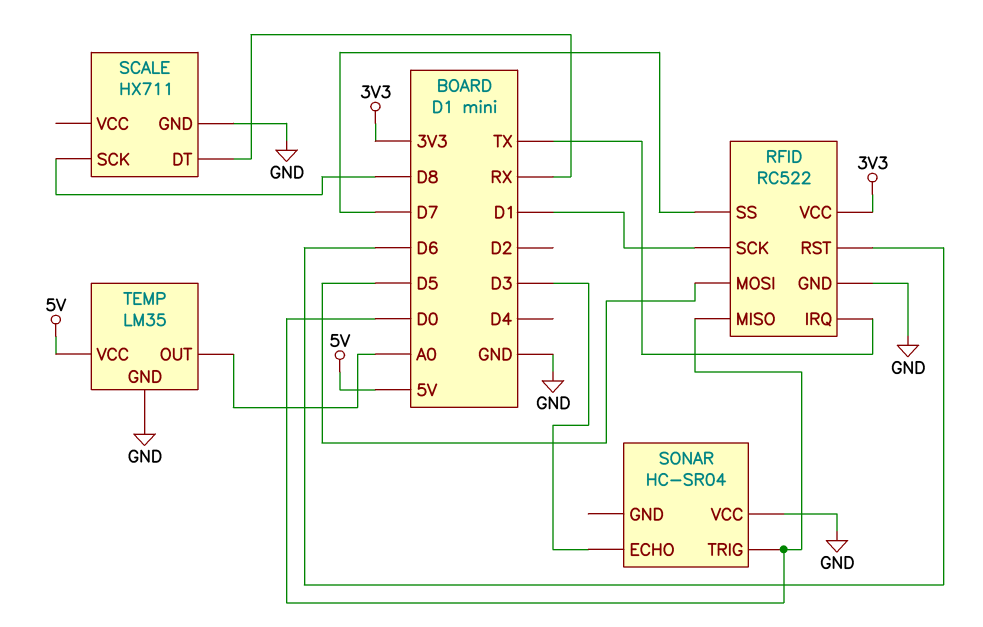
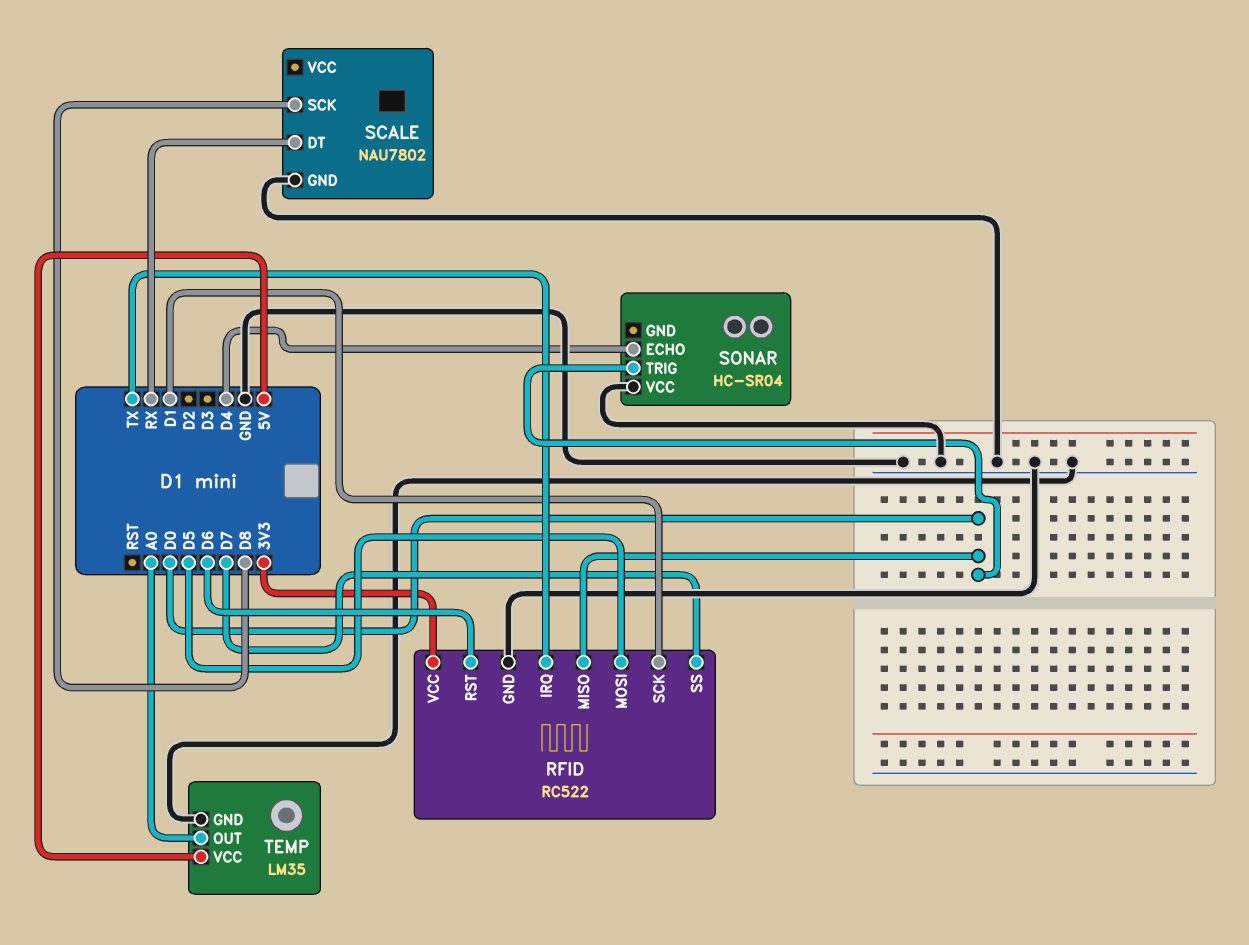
SCALE: HX711 -> NAU7802
SONAR pin ECHO: D3 -> D4

